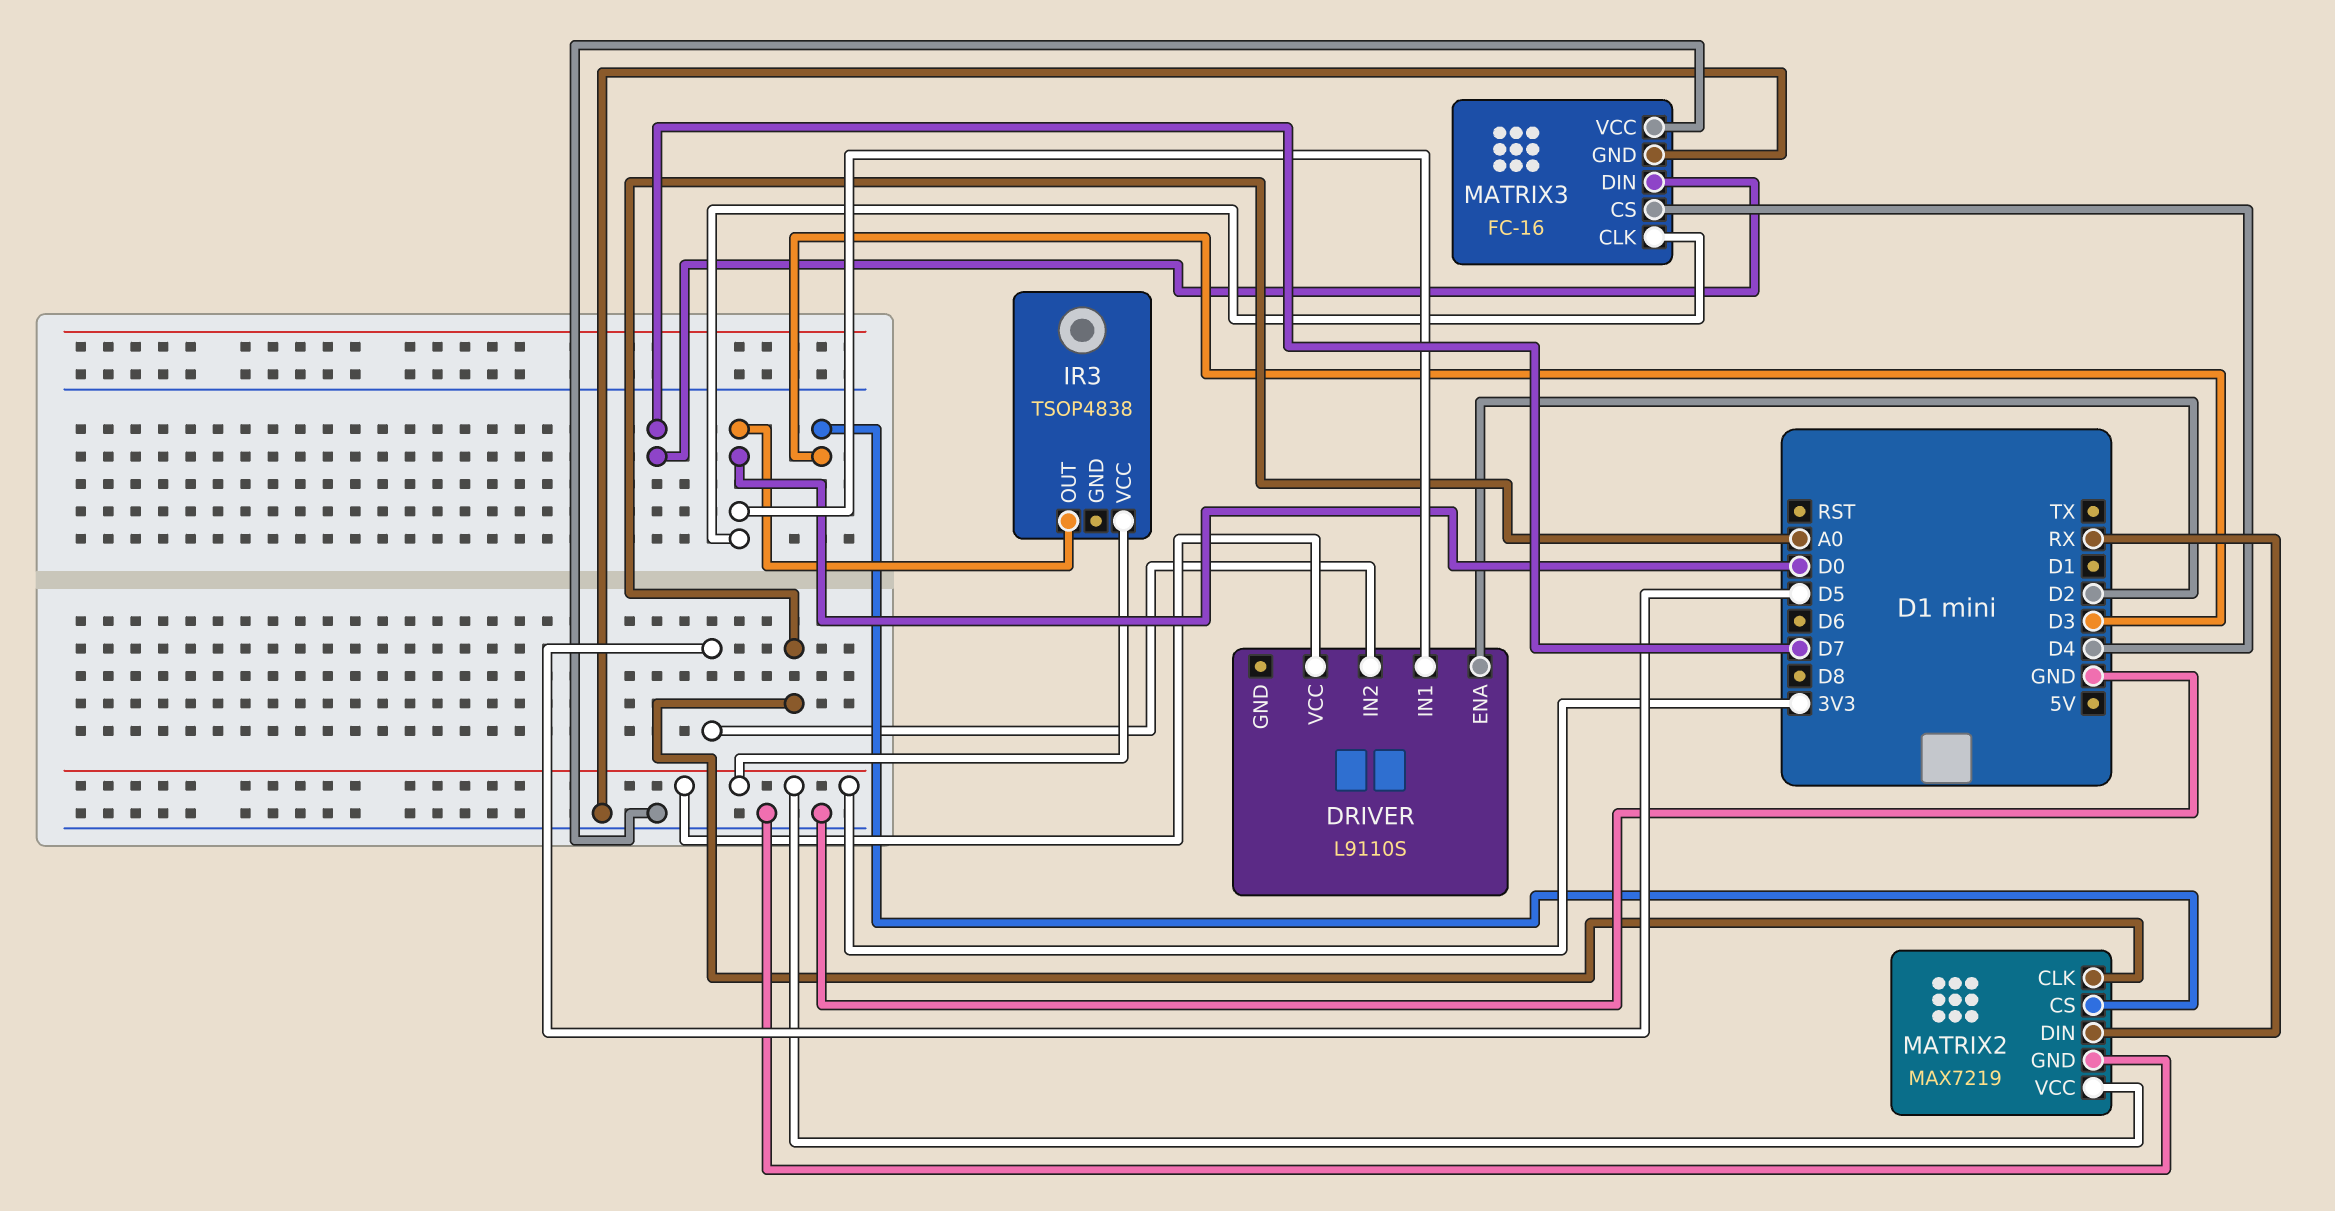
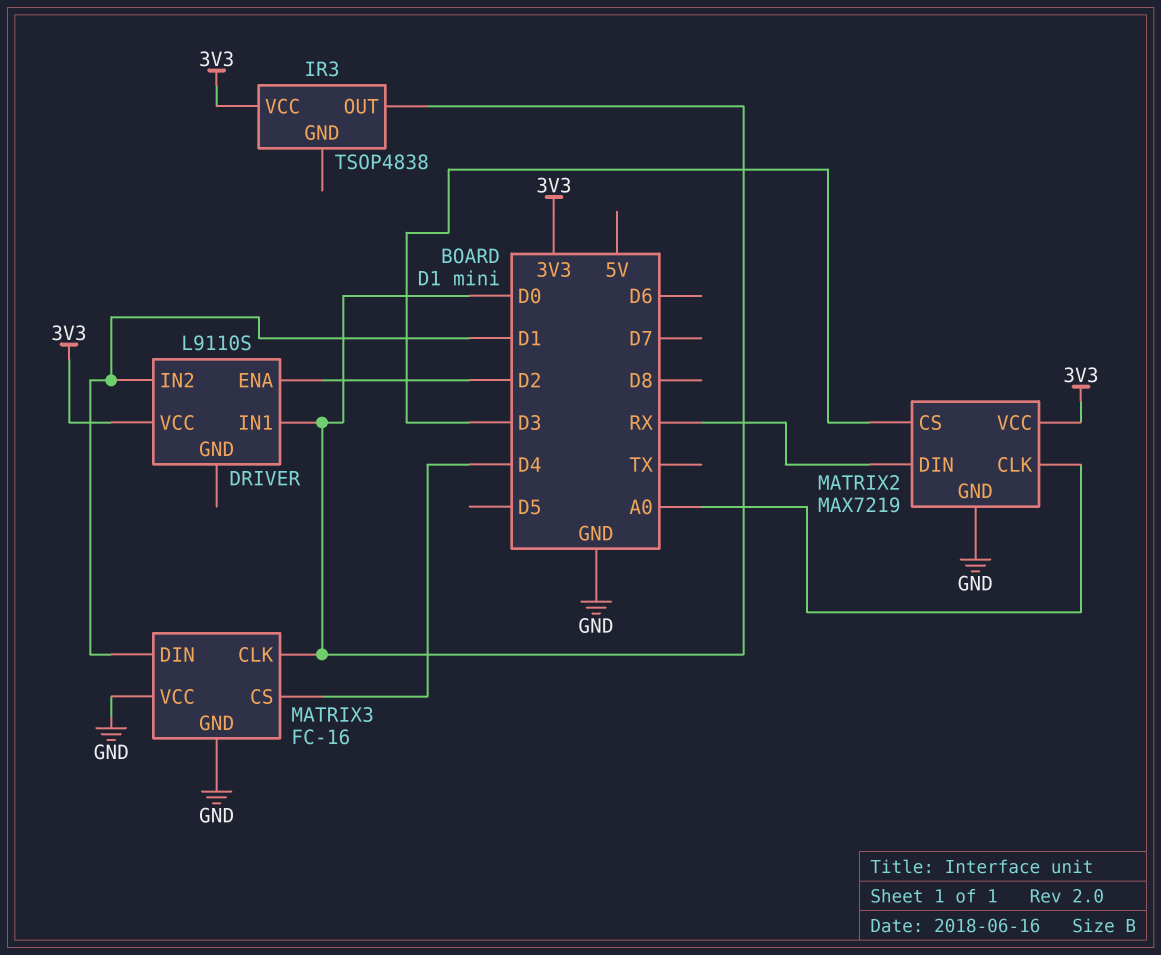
DRIVER pin IN2: D5 -> D1
MATRIX3 pin DIN: D7 -> D1

